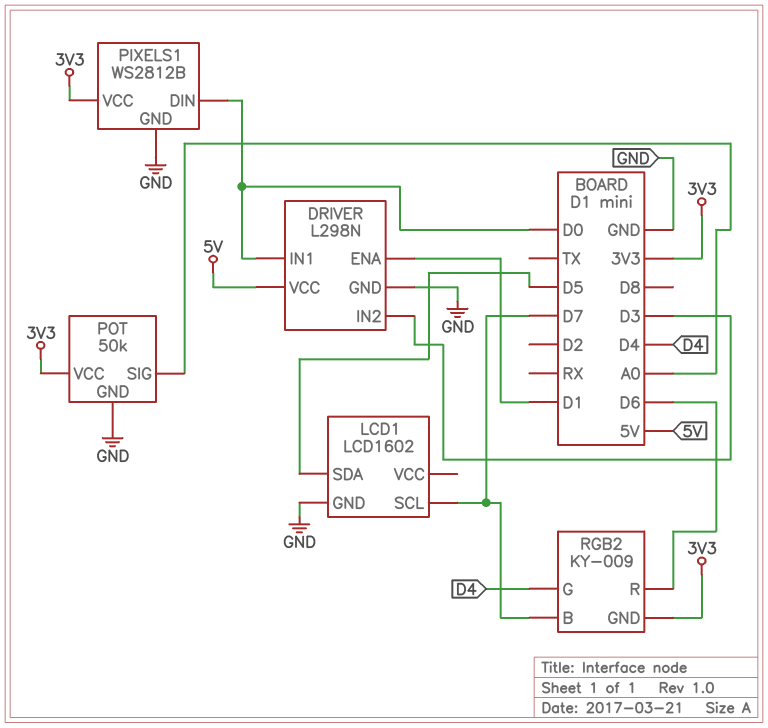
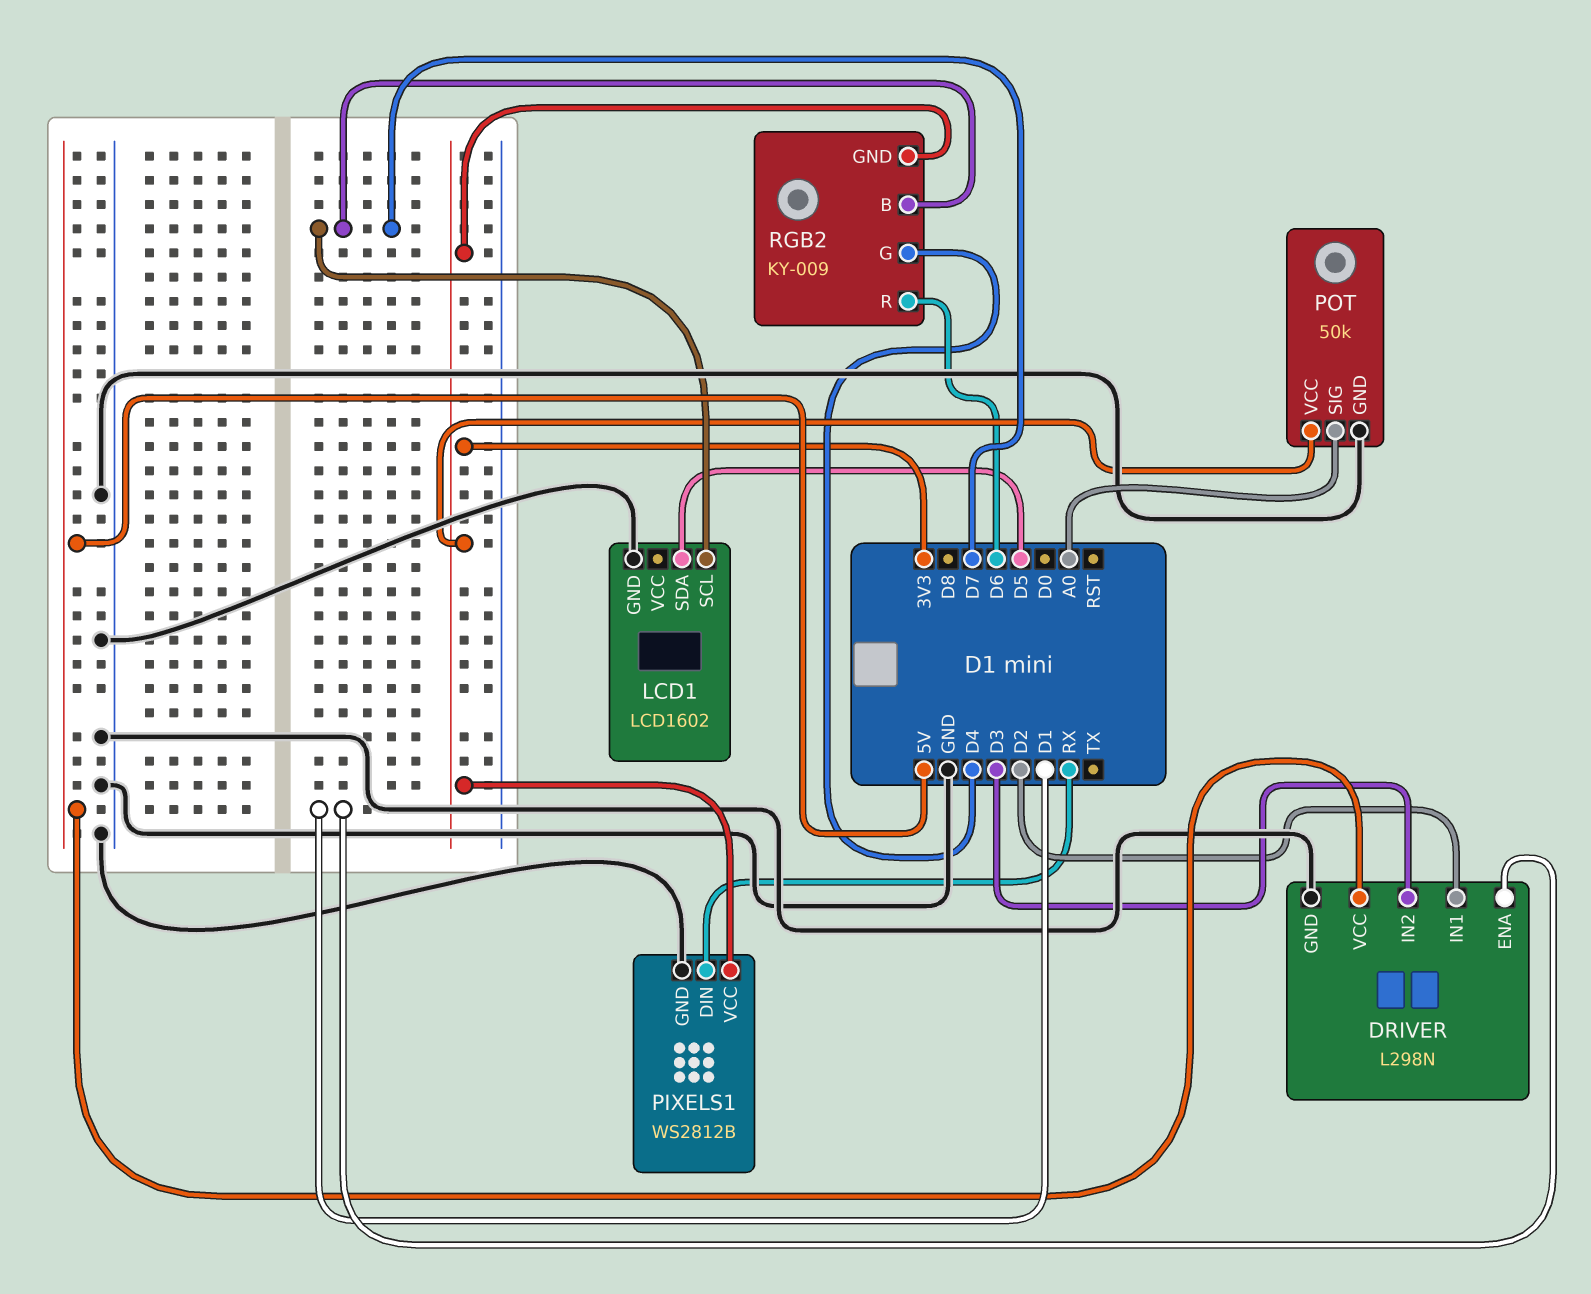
DRIVER pin IN1: D0 -> D2
PIXELS1 pin DIN: D0 -> RX

